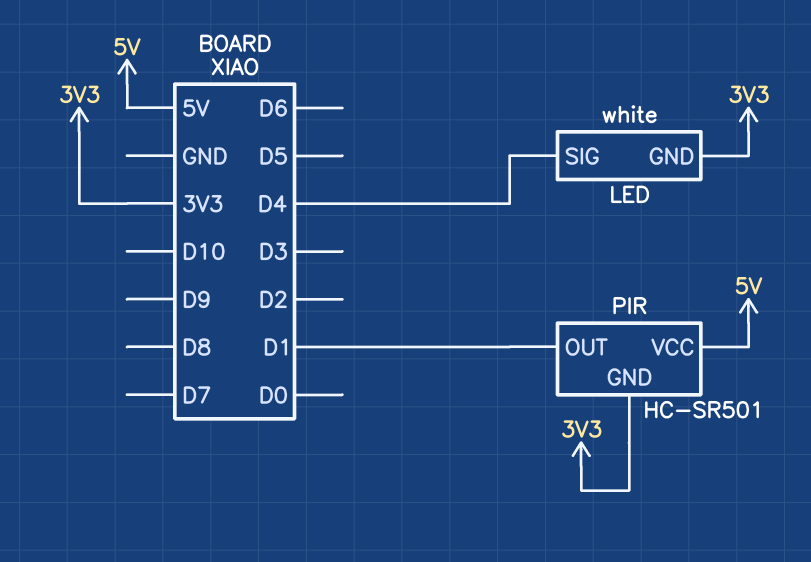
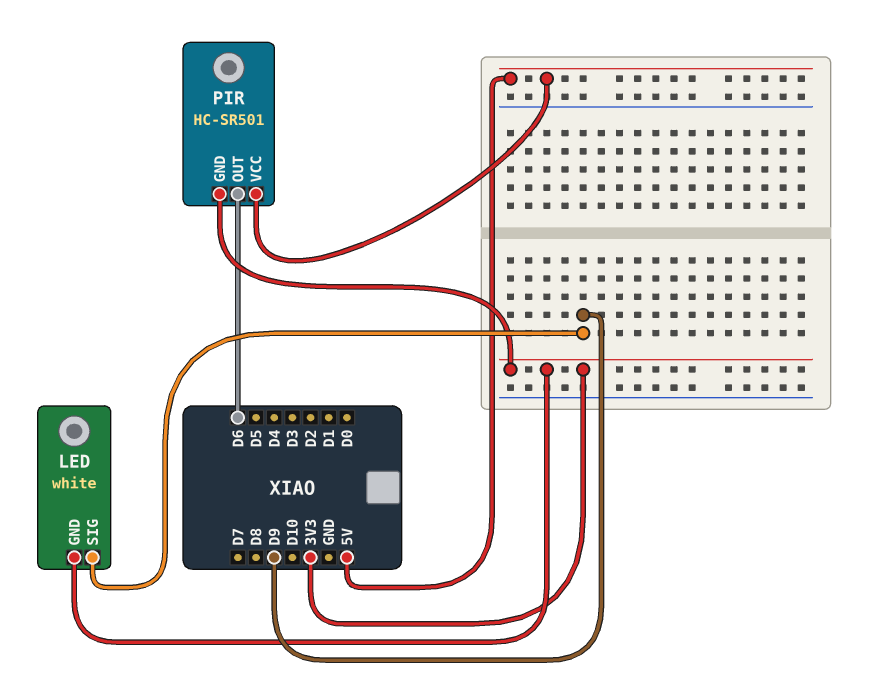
LED pin SIG: D4 -> D9
PIR pin OUT: D1 -> D6

